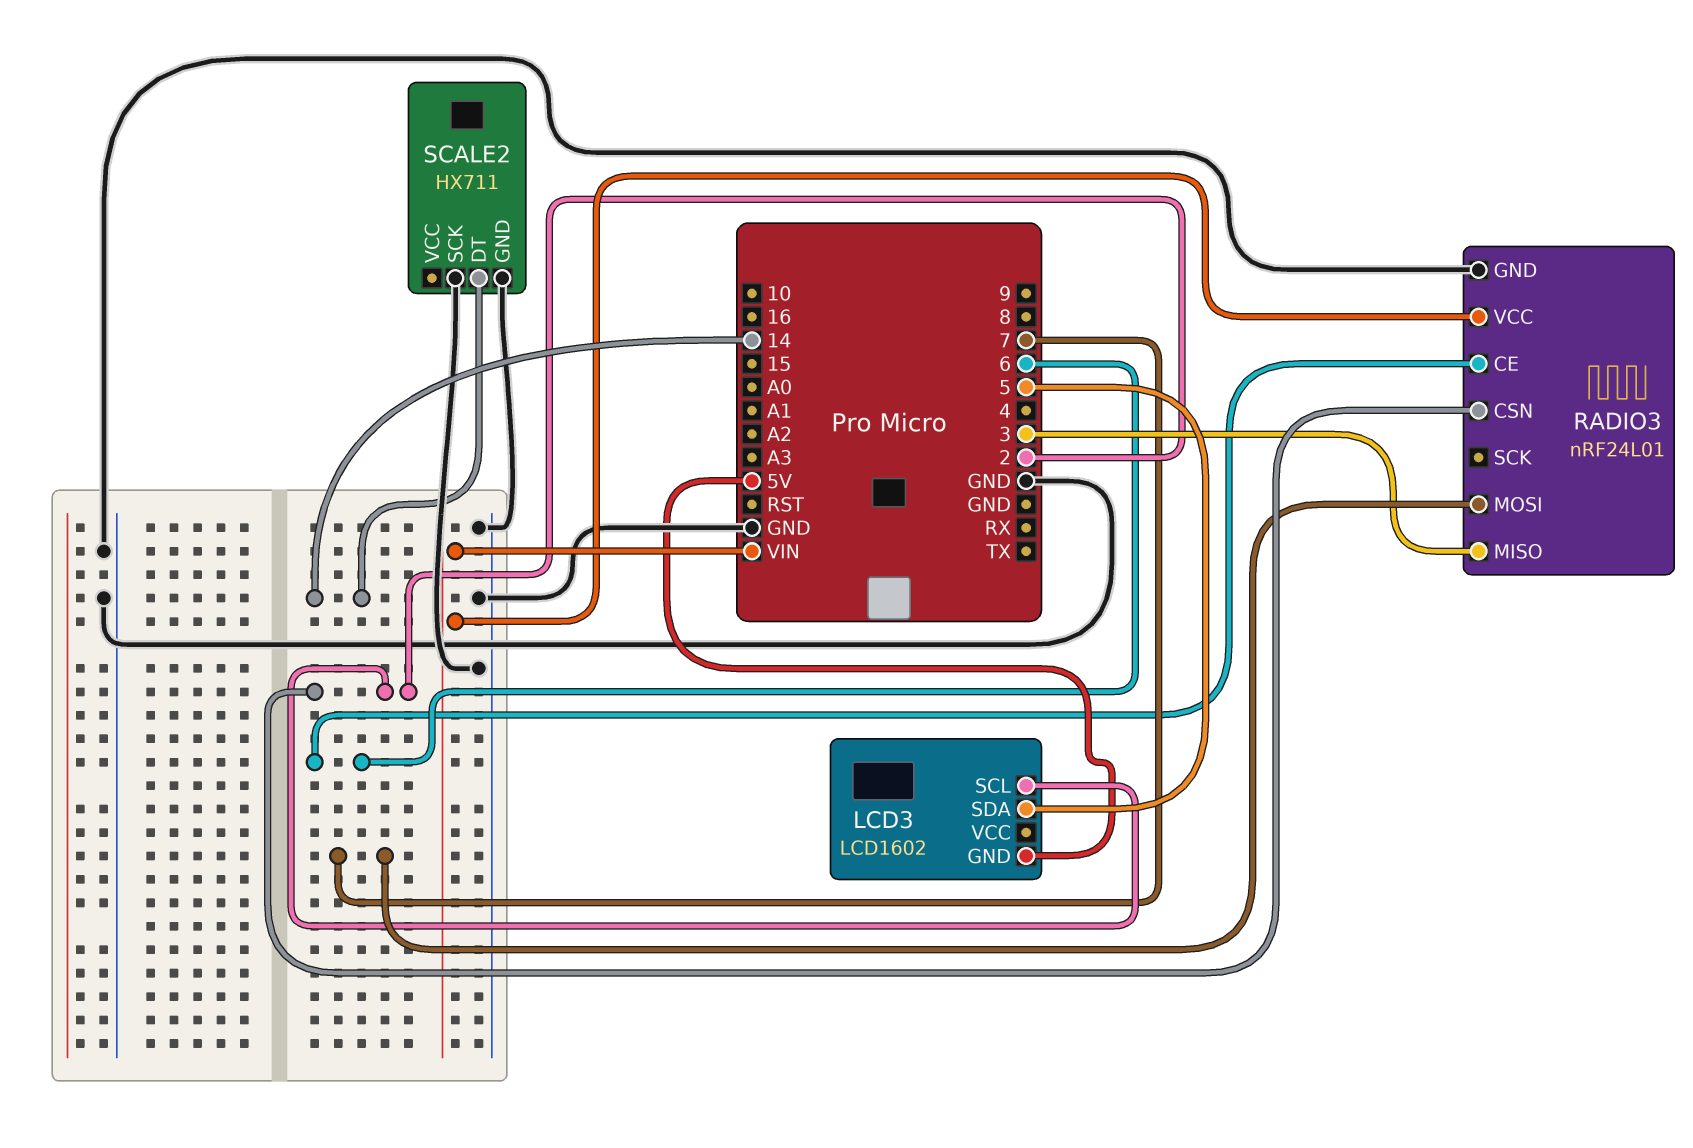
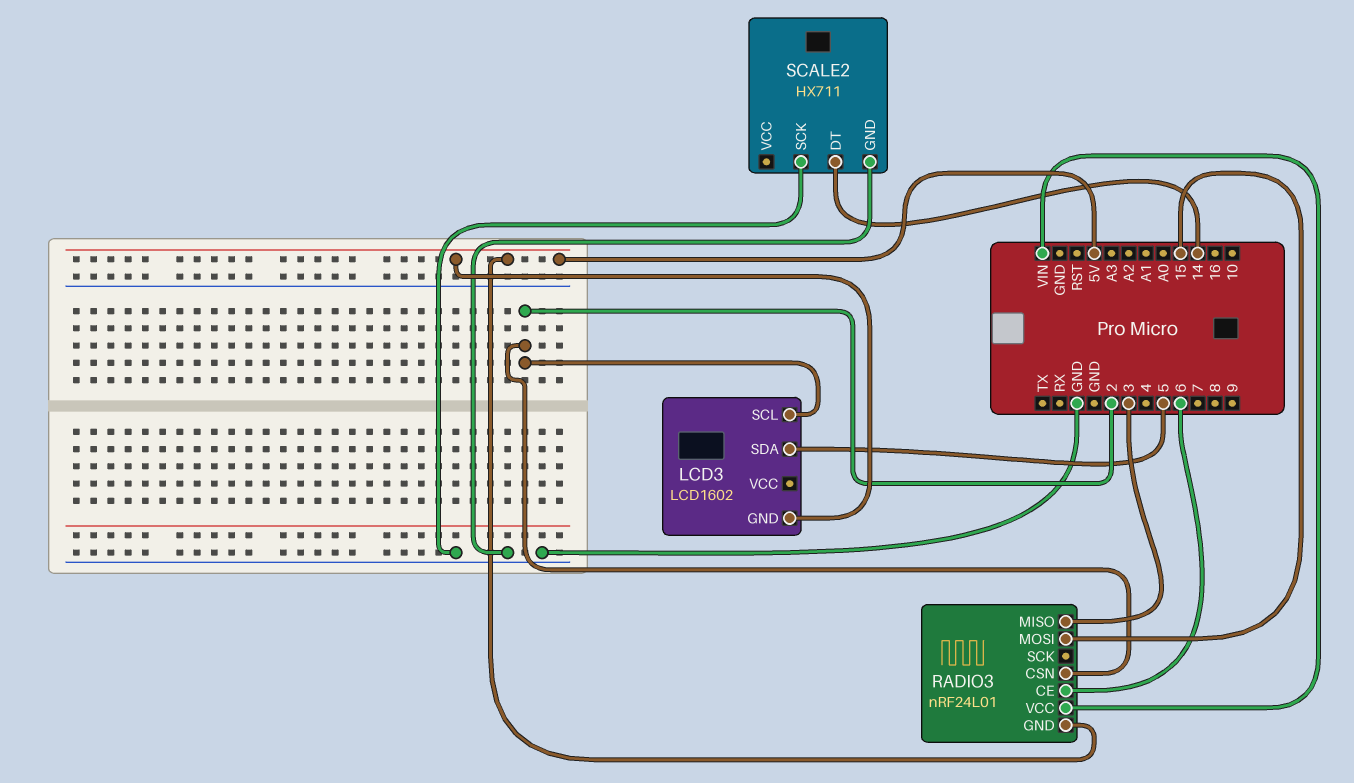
RADIO3 pin GND: GND -> 5V
RADIO3 pin MOSI: 7 -> 15

